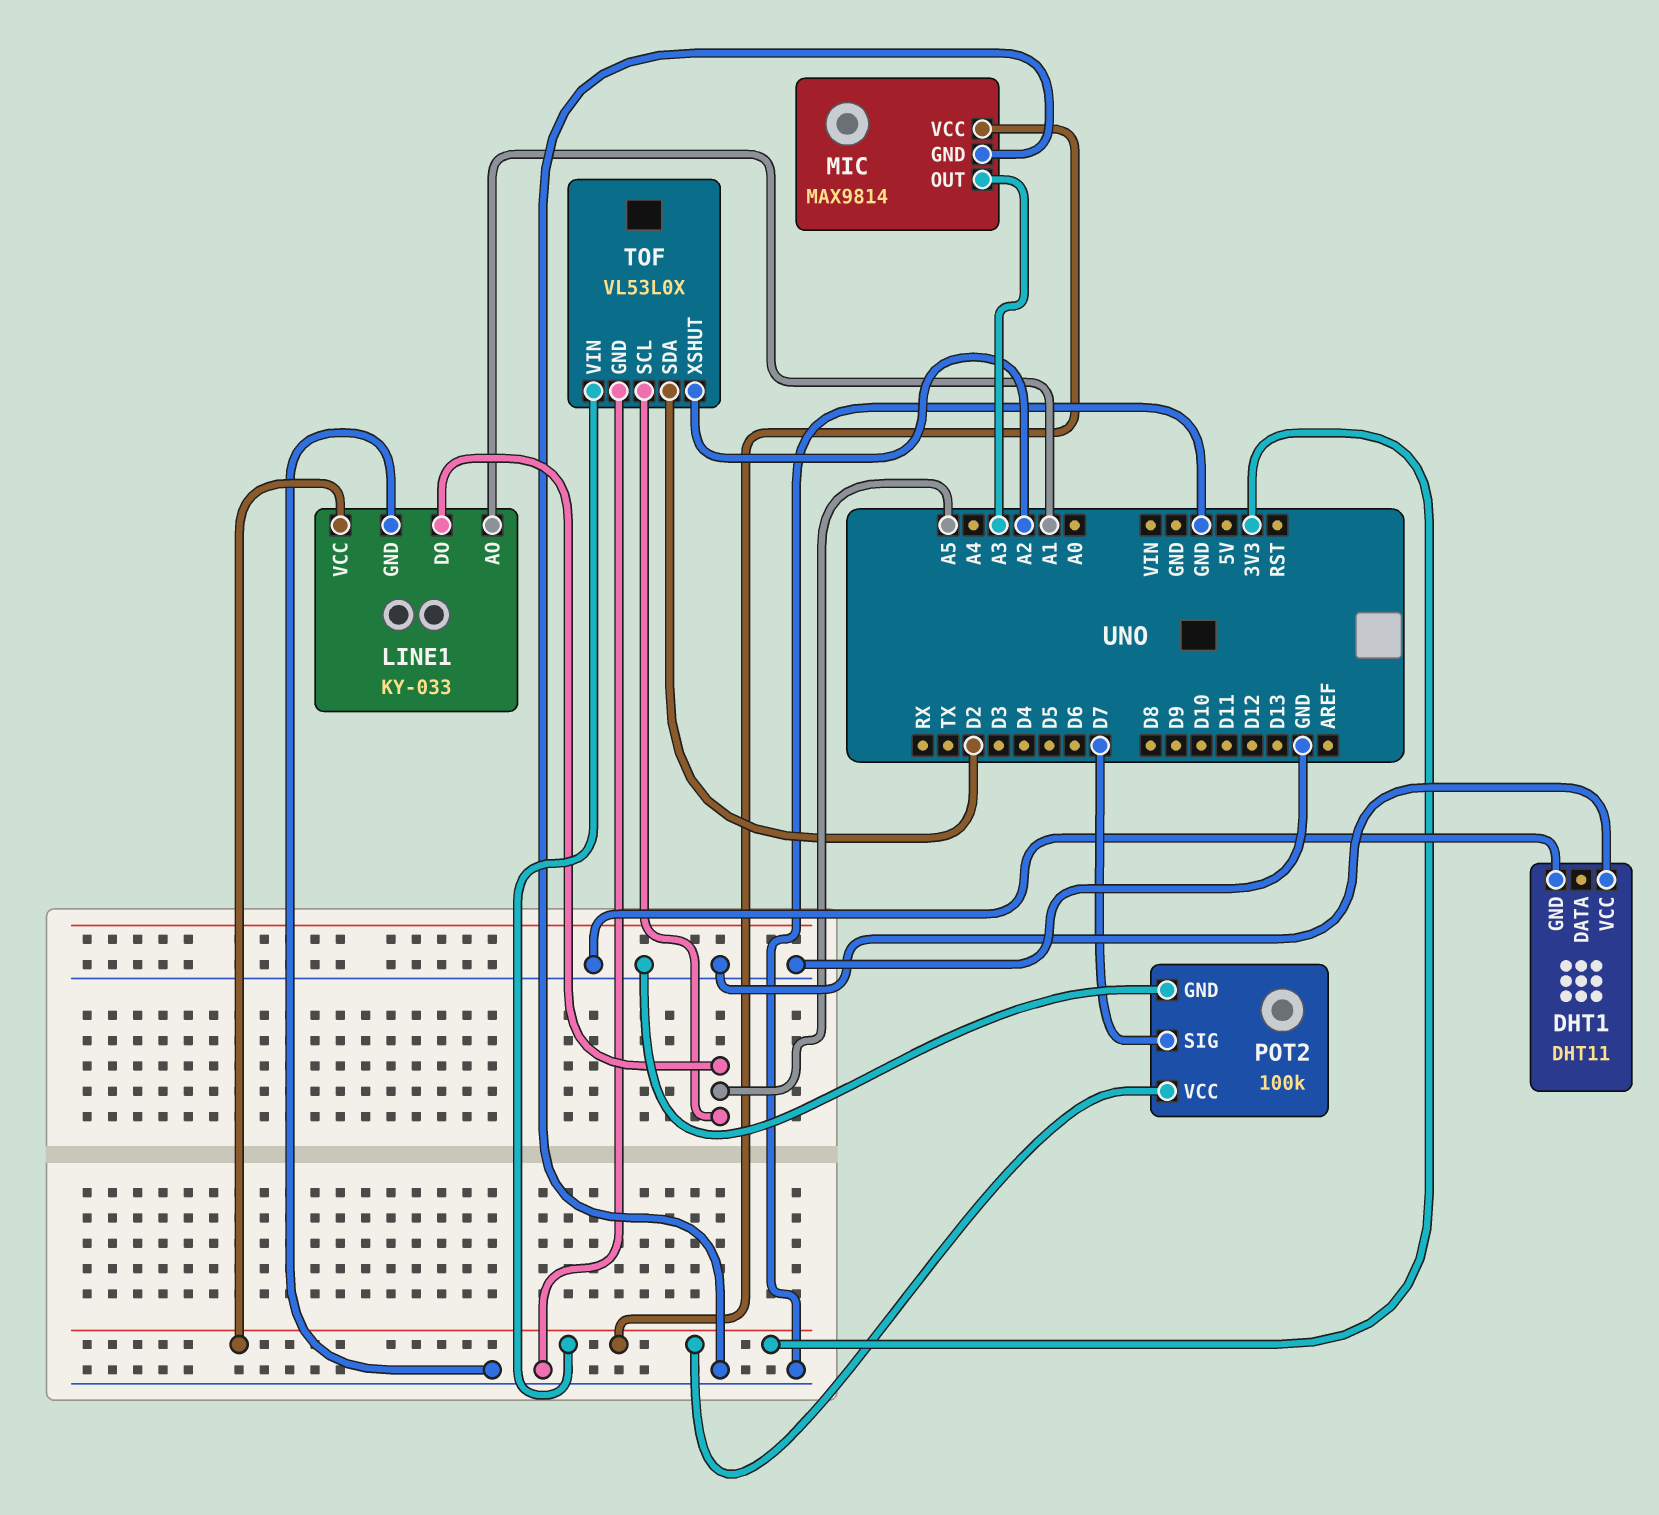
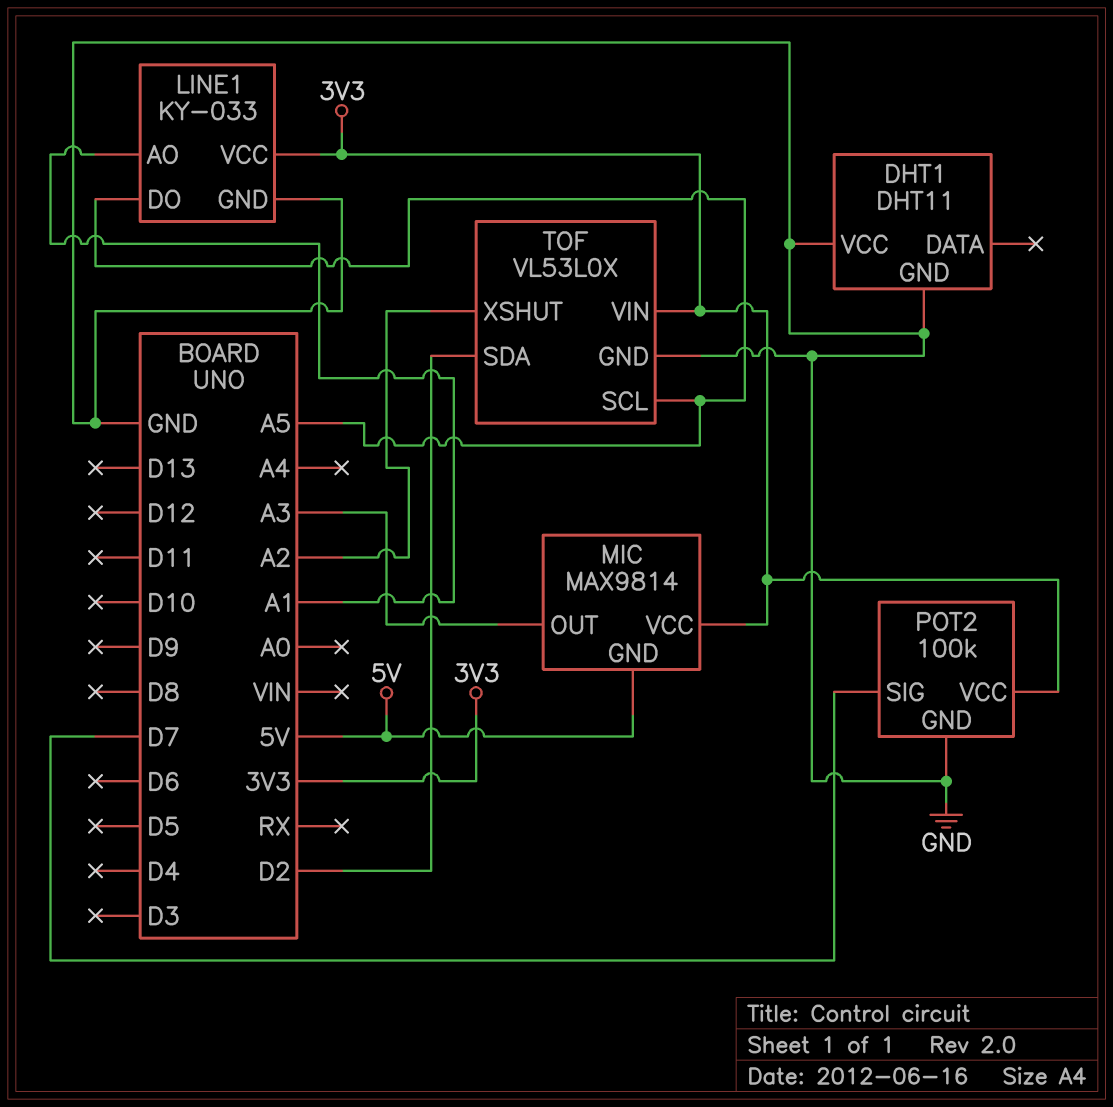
MIC pin GND: GND -> 5V

